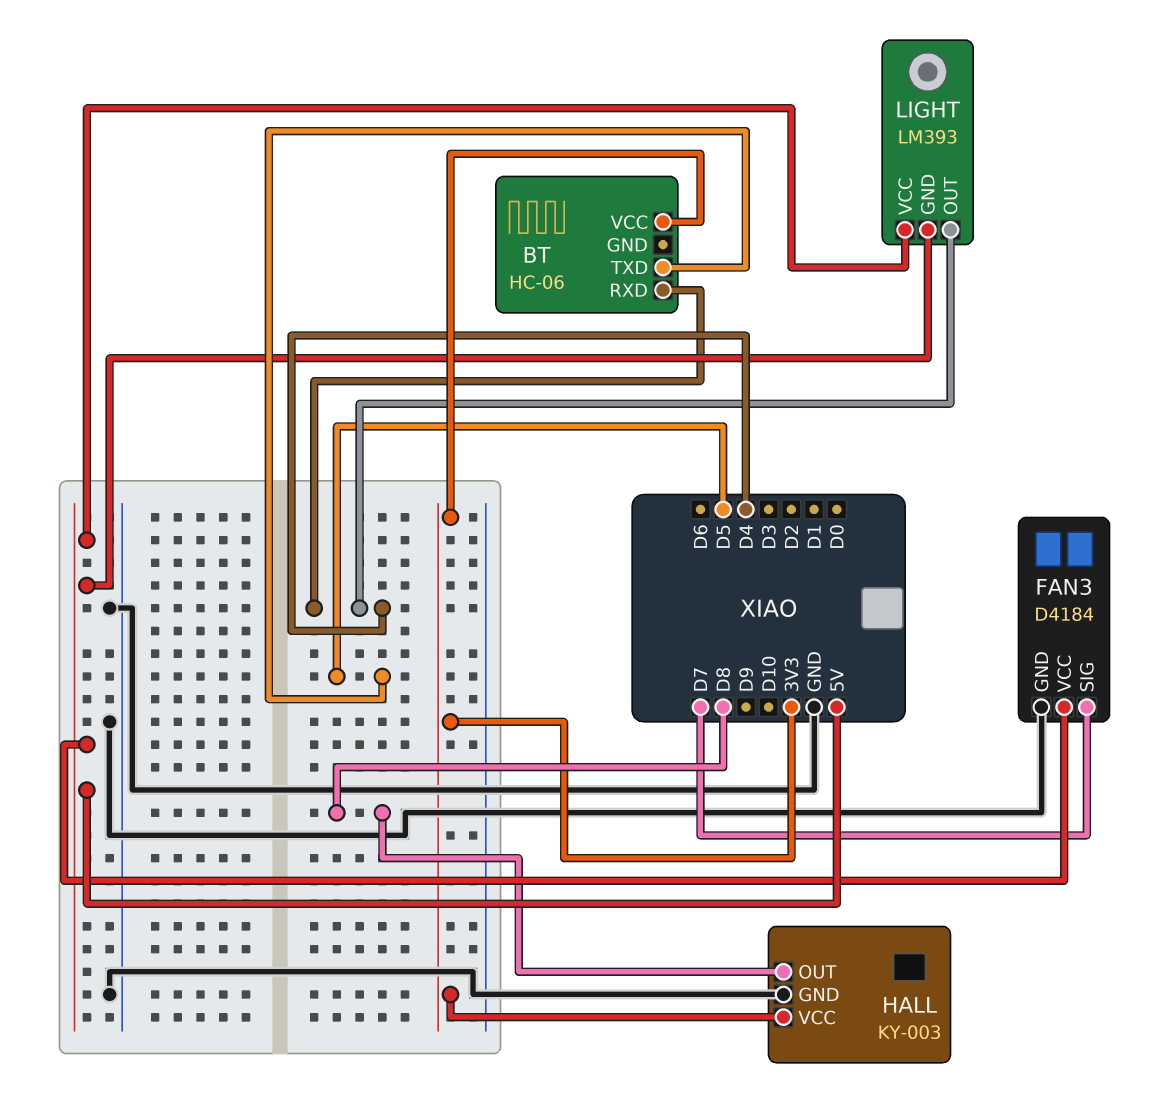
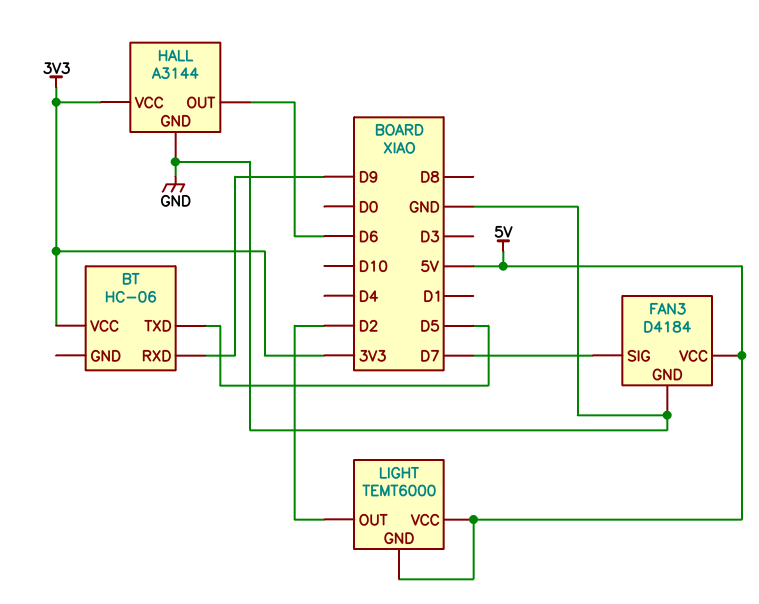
BT pin RXD: D4 -> D9
HALL: KY-003 -> A3144
HALL pin OUT: D8 -> D6
LIGHT: LM393 -> TEMT6000
LIGHT pin OUT: D4 -> D2

